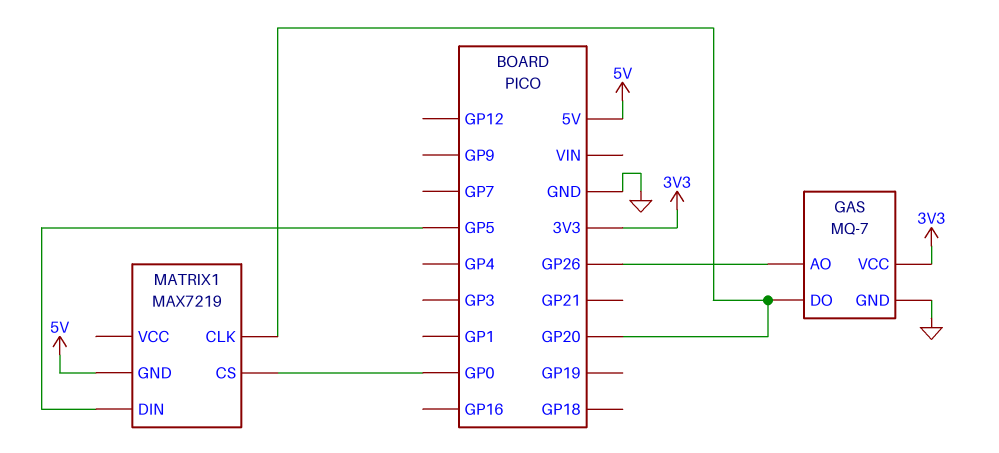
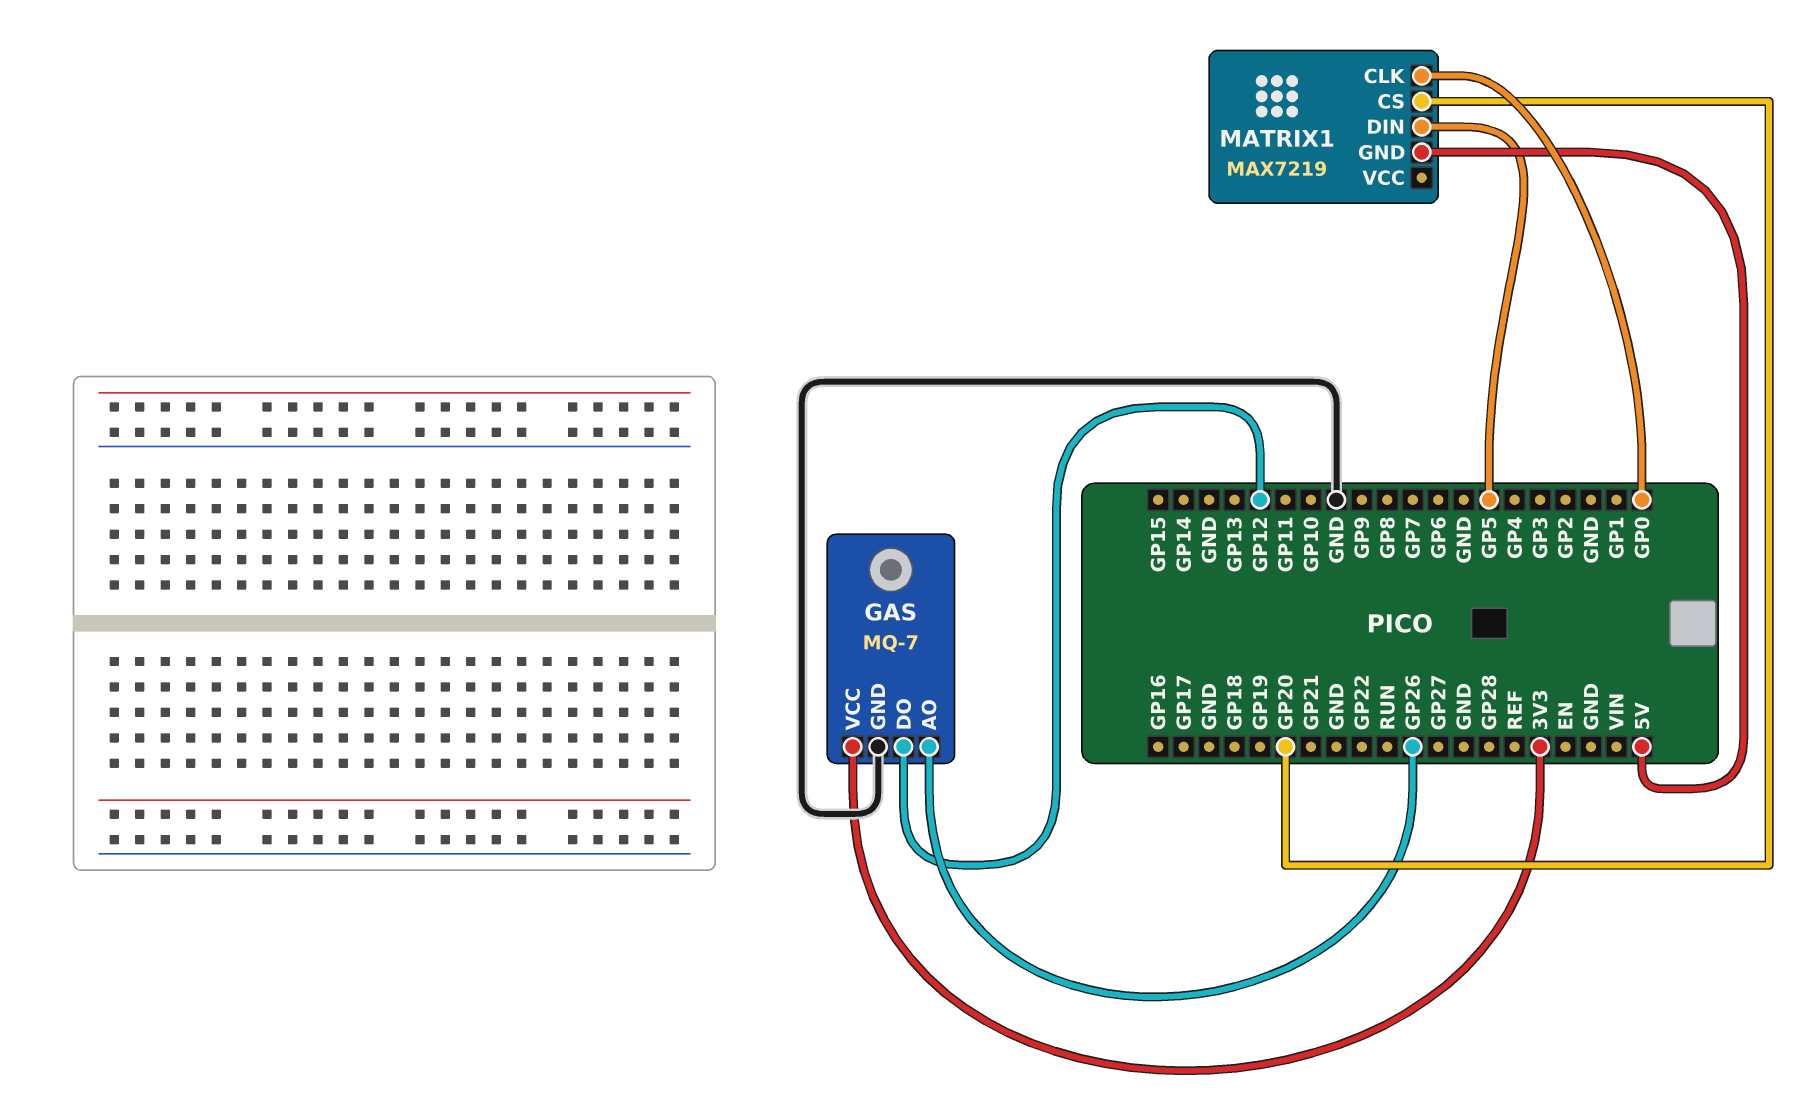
GAS pin DO: GP20 -> GP12
MATRIX1 pin CLK: GP20 -> GP0
MATRIX1 pin CS: GP0 -> GP20

